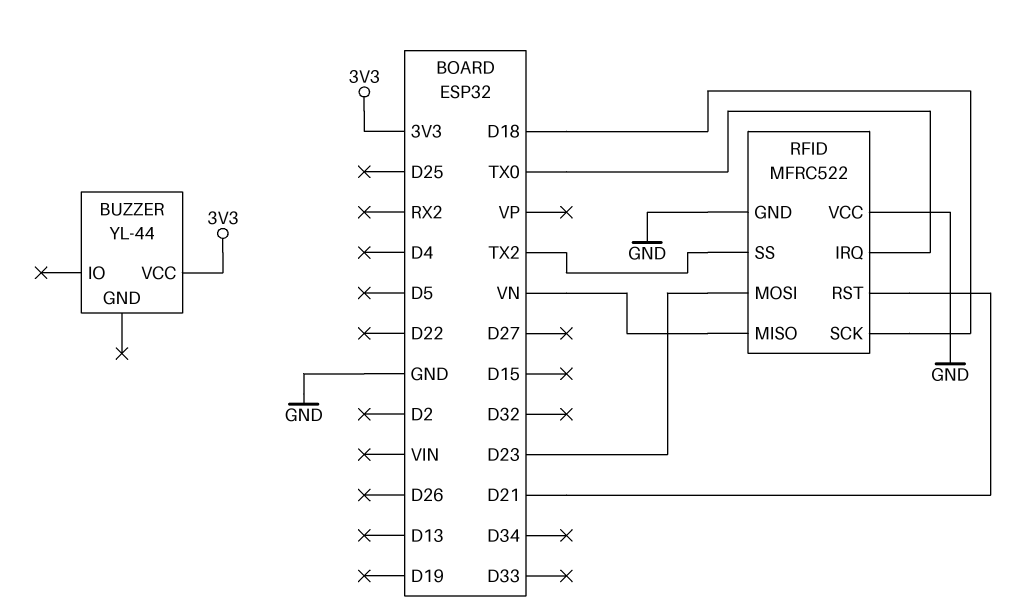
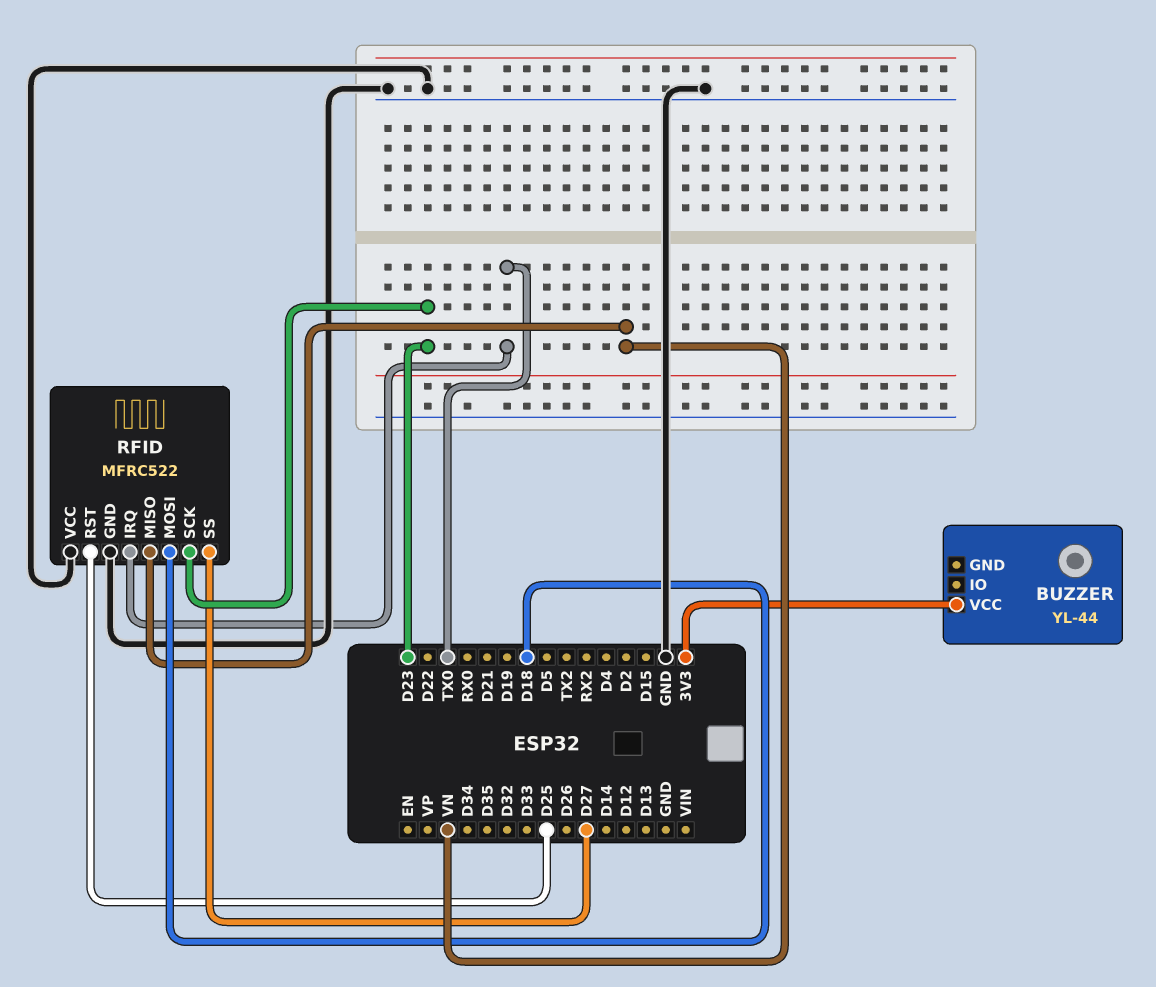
RFID pin MOSI: D23 -> D18
RFID pin RST: D21 -> D25
RFID pin SCK: D18 -> D23
RFID pin SS: TX2 -> D27

